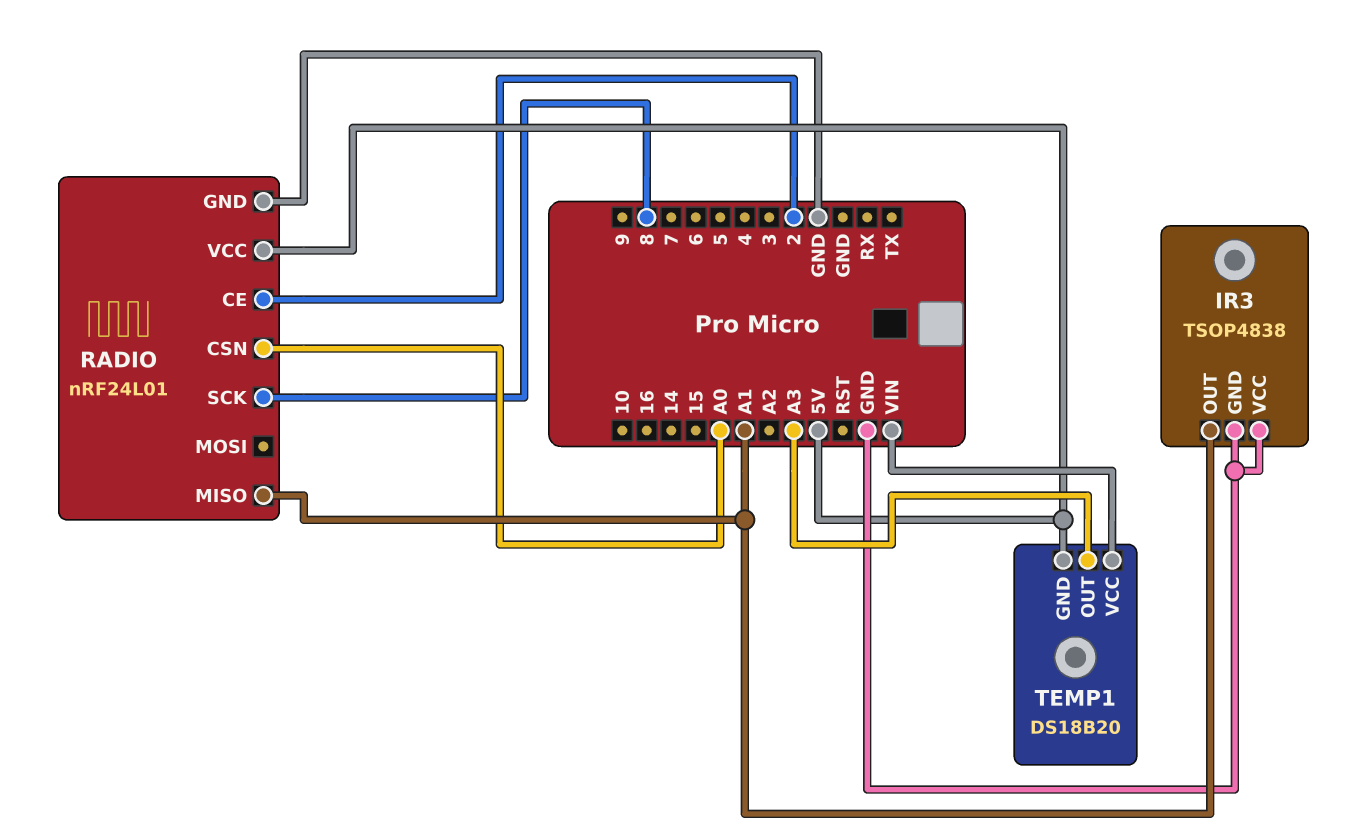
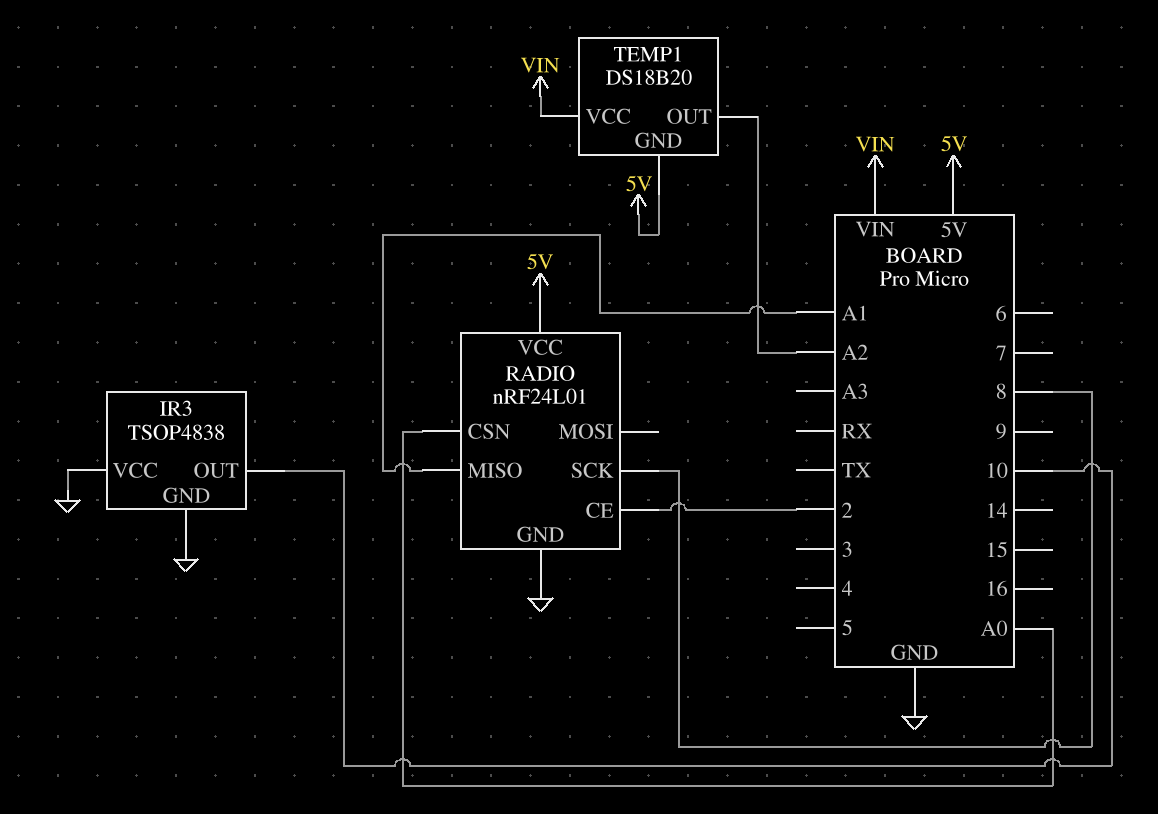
IR3 pin OUT: A1 -> 10
TEMP1 pin OUT: A3 -> A2

